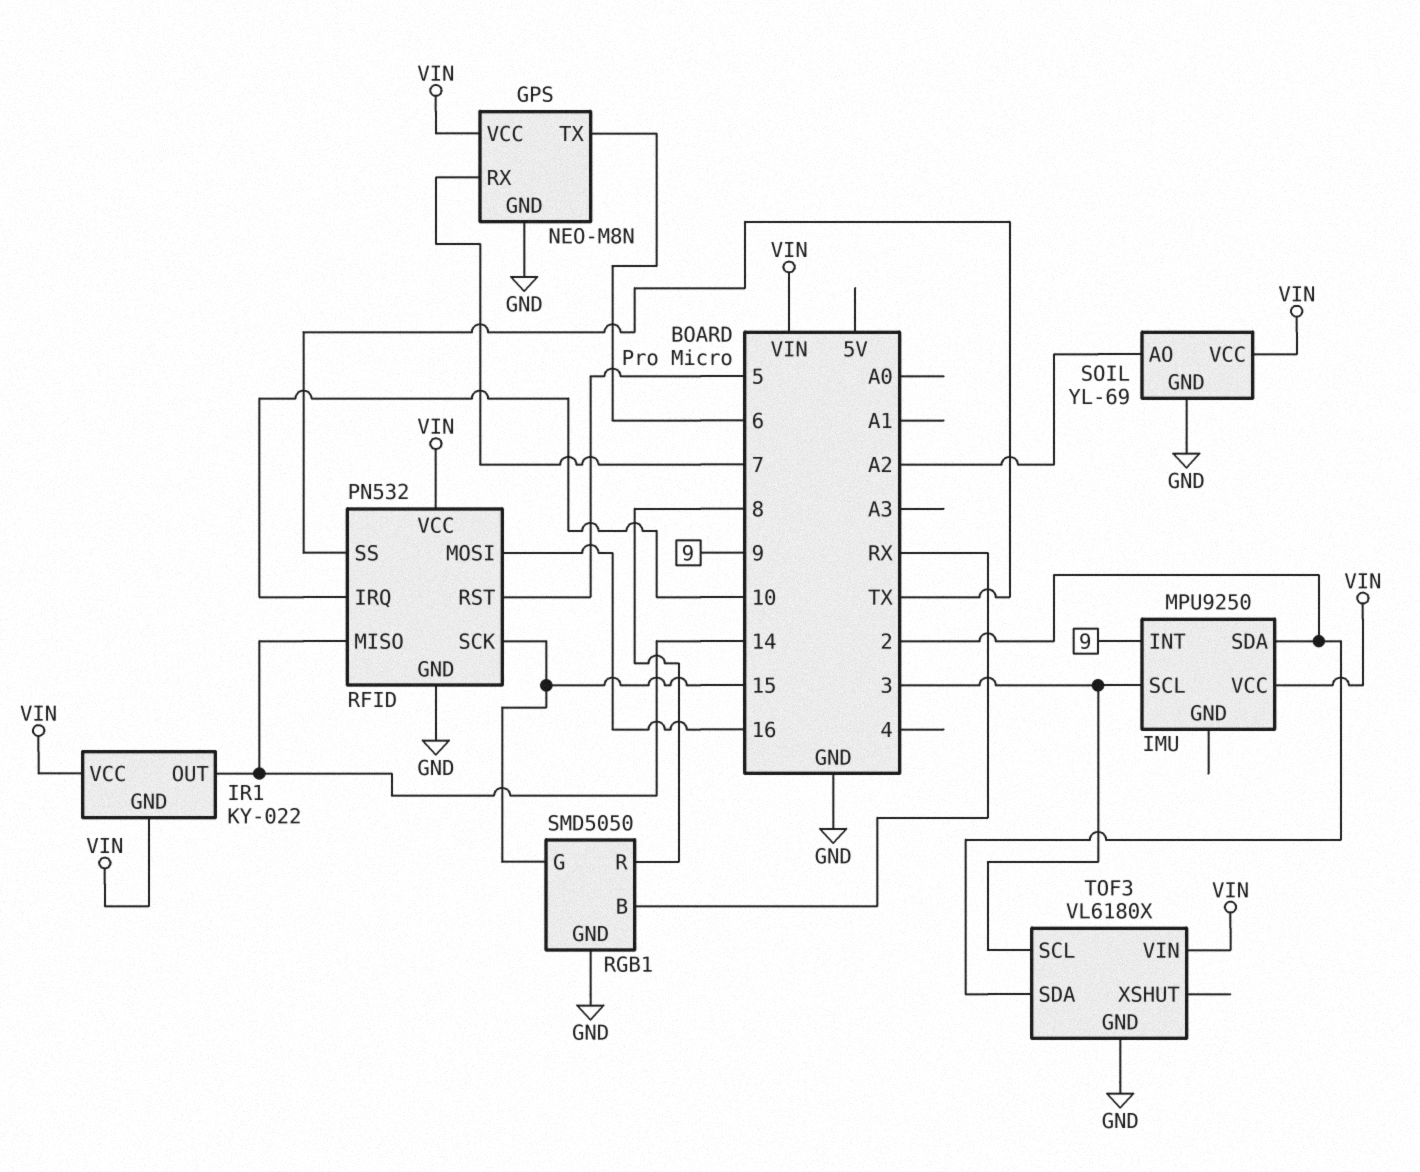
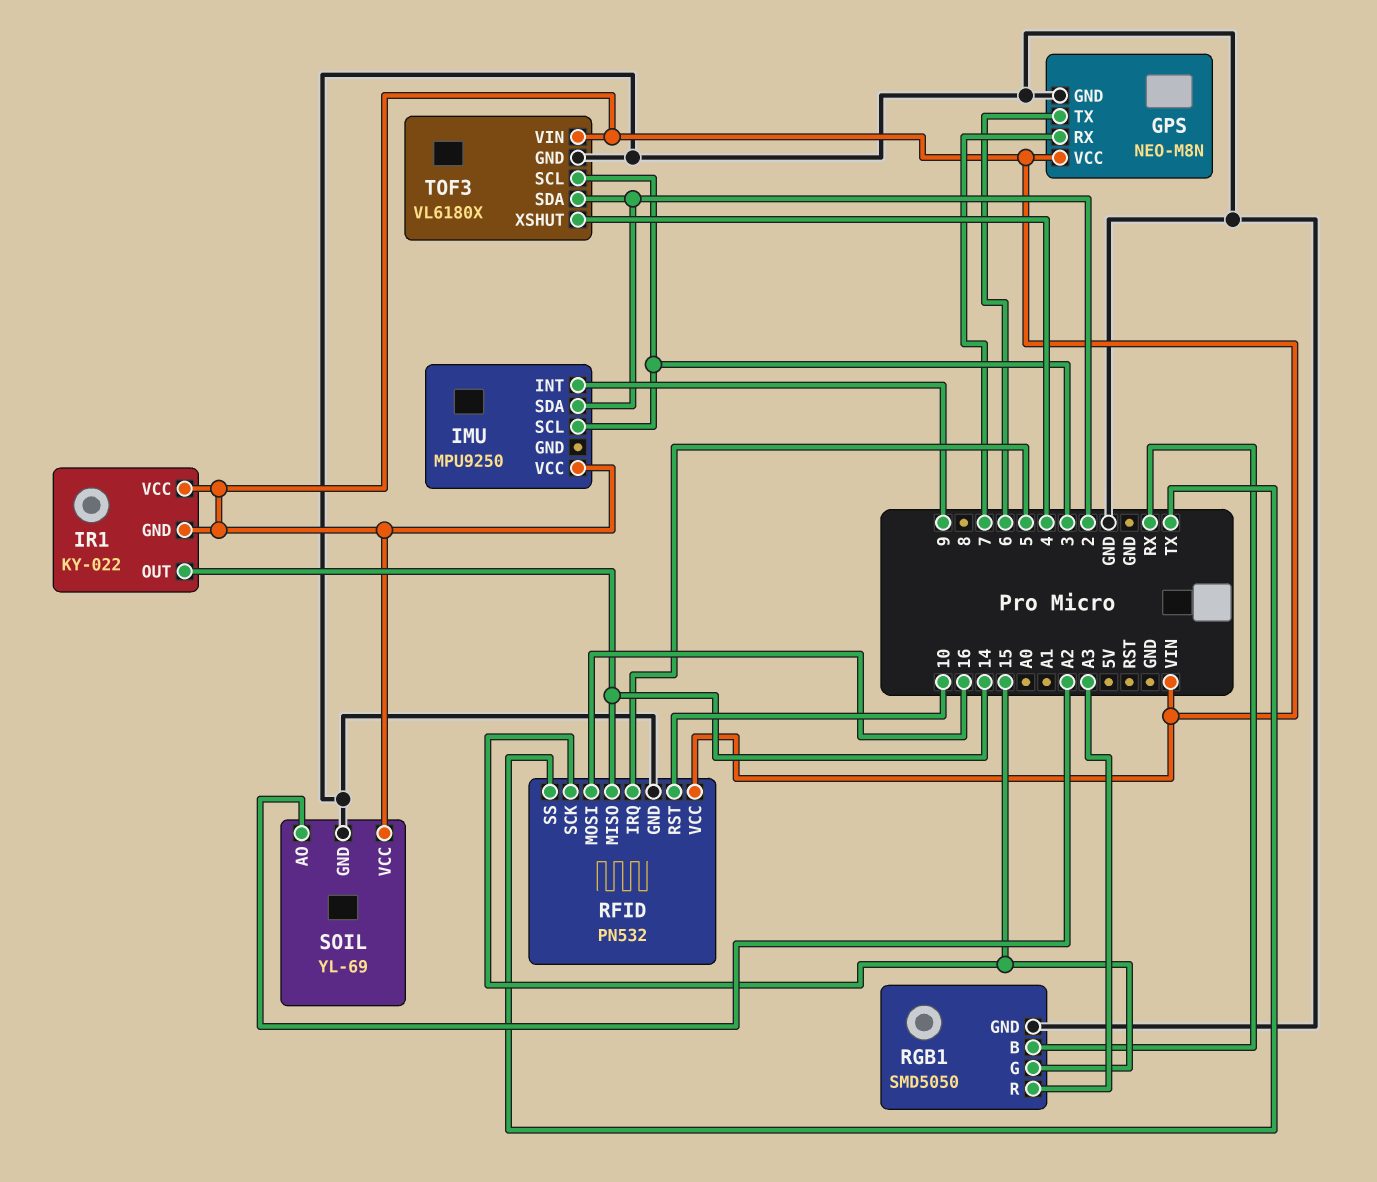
RFID pin IRQ: 10 -> 5
RFID pin RST: 5 -> 10
RGB1 pin R: 8 -> A3
TOF3 pin XSHUT: none -> 4

